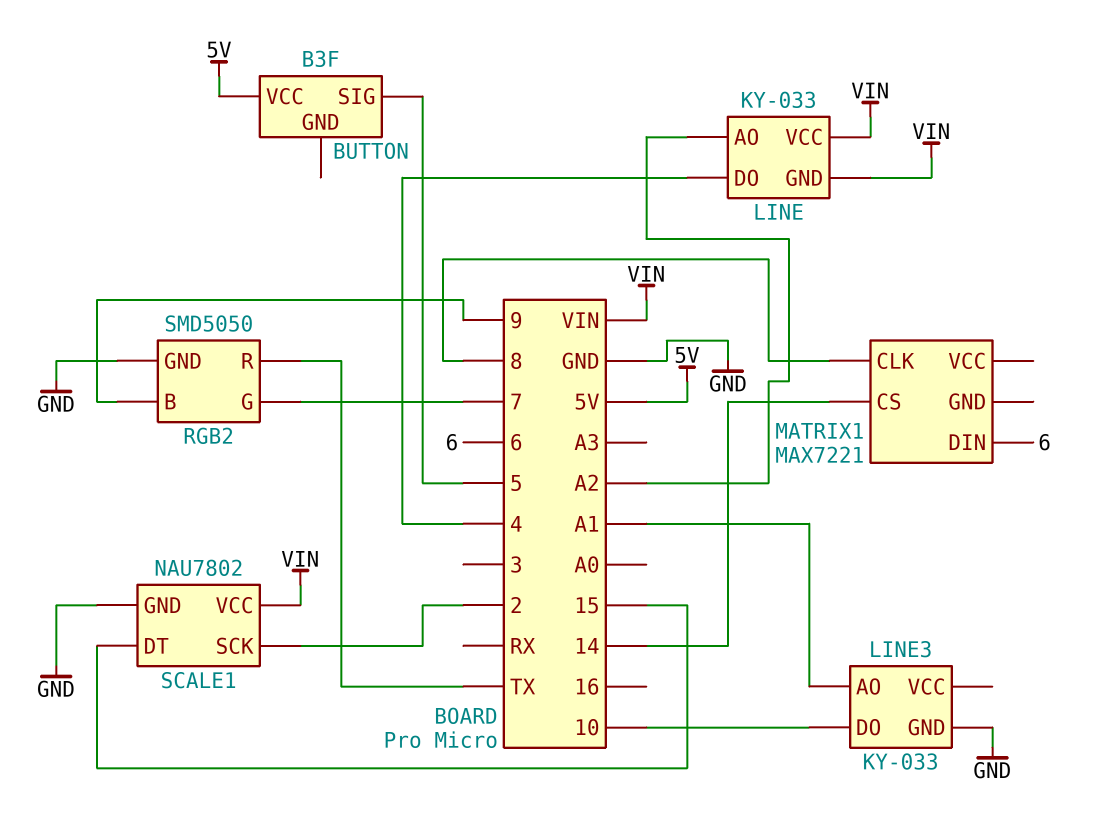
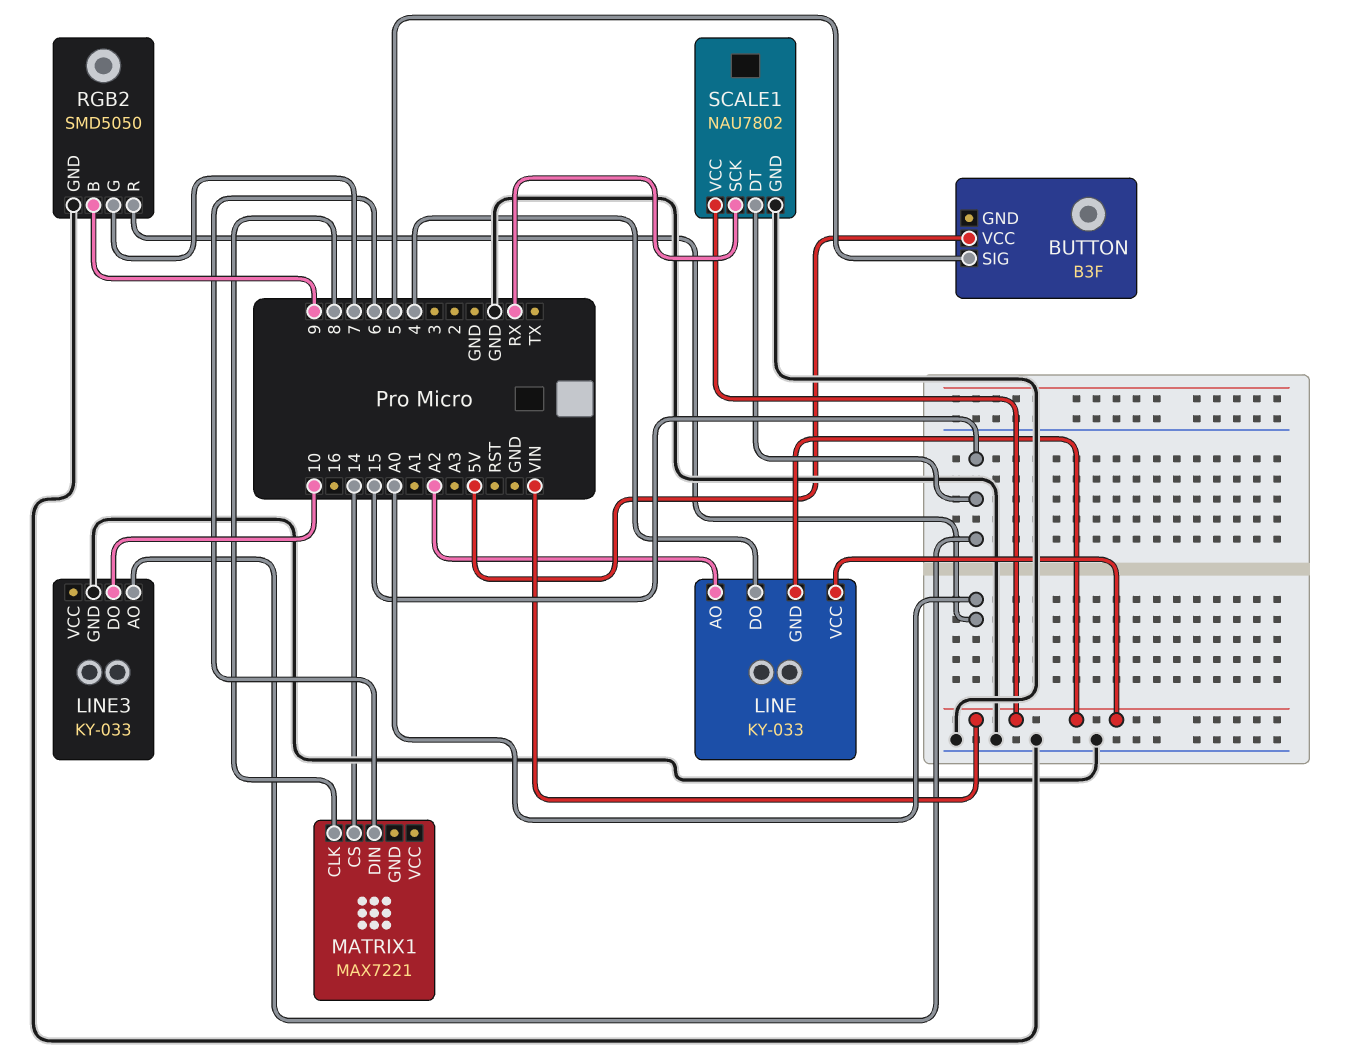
LINE3 pin AO: A1 -> 15
RGB2 pin R: TX -> A0
SCALE1 pin SCK: 2 -> RX

